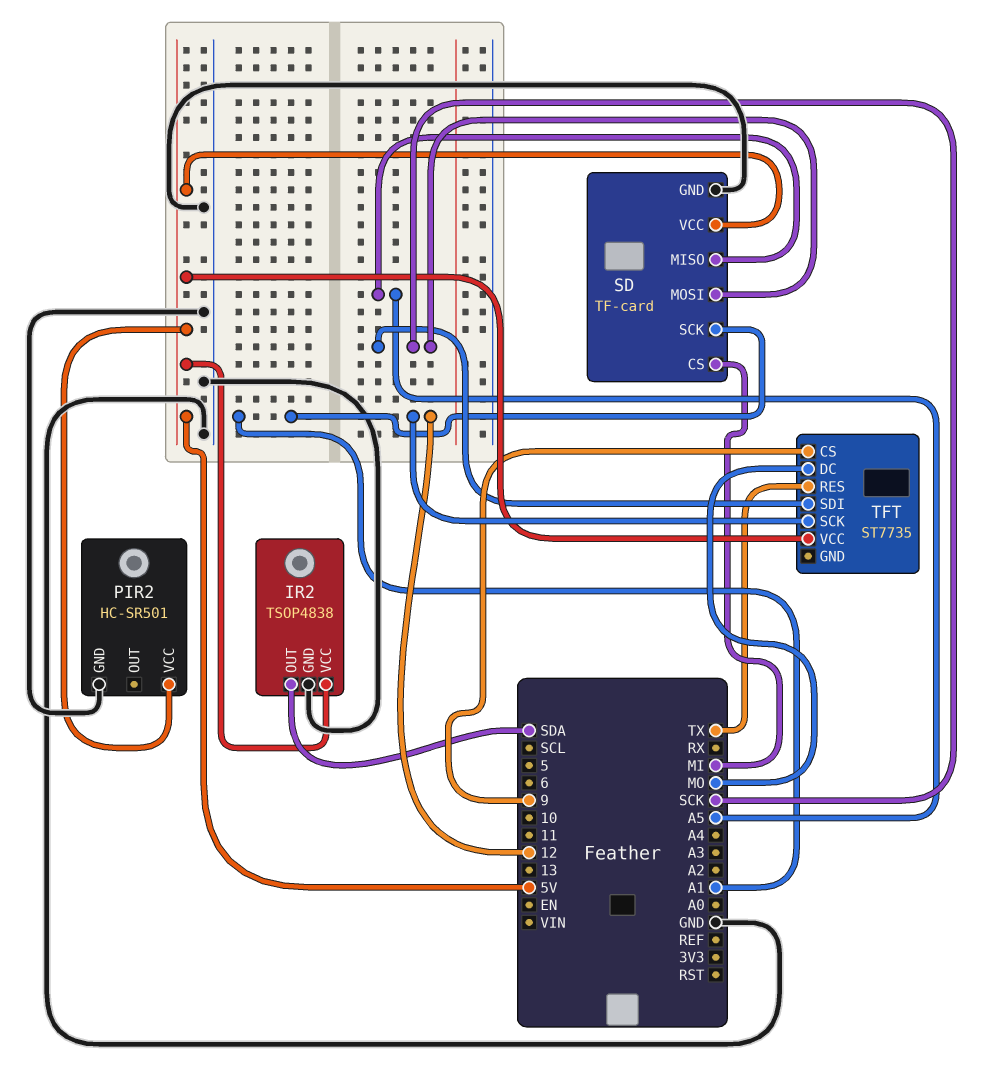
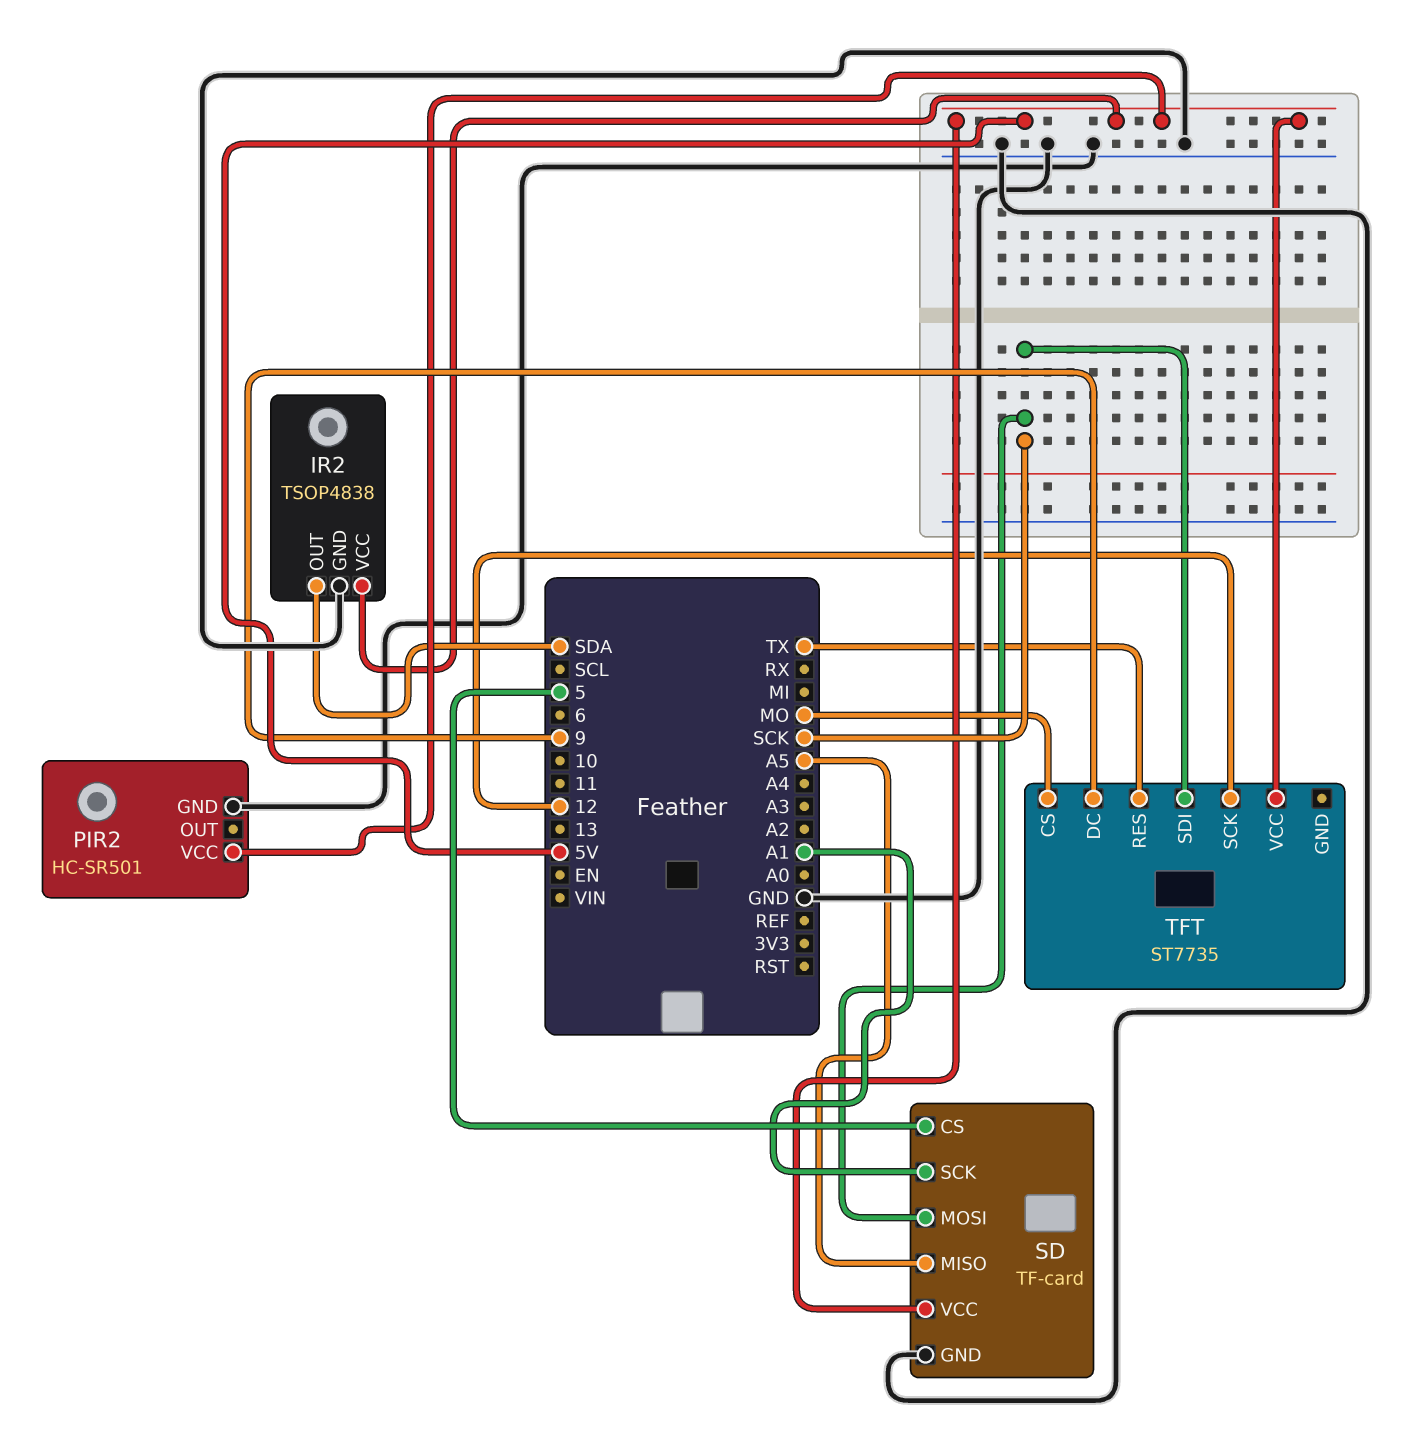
SD pin CS: MI -> 5
TFT pin CS: 9 -> MO
TFT pin DC: MO -> 9

